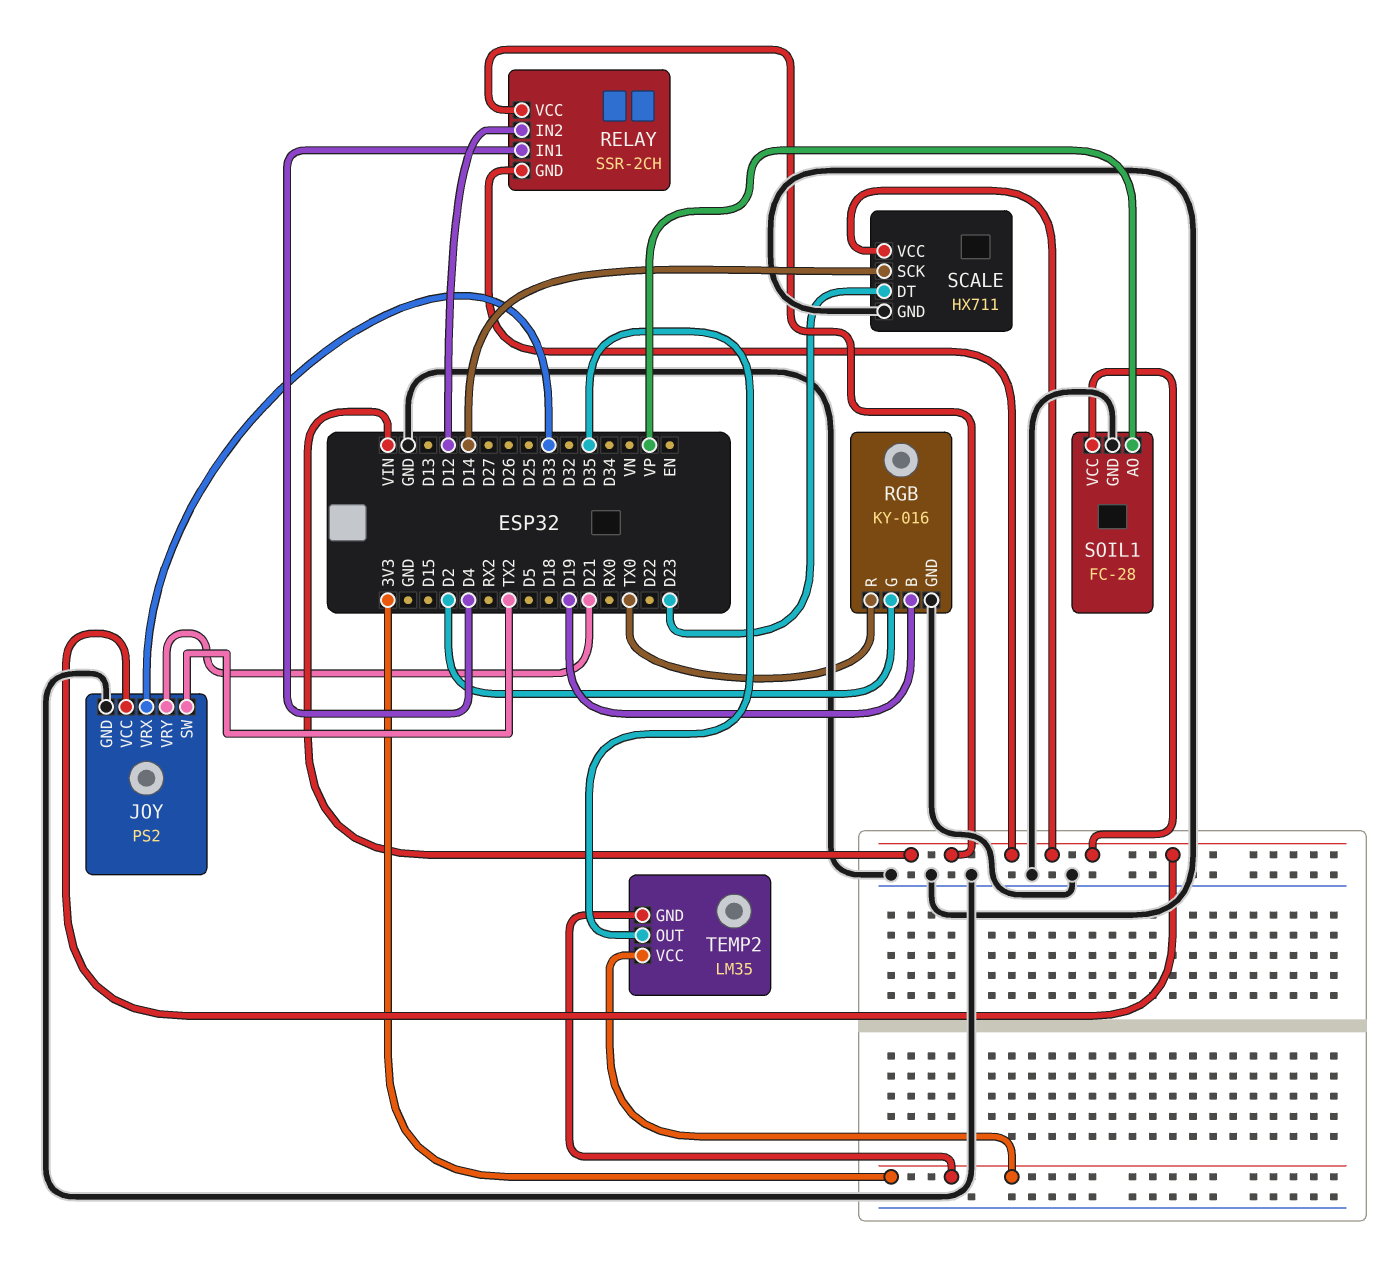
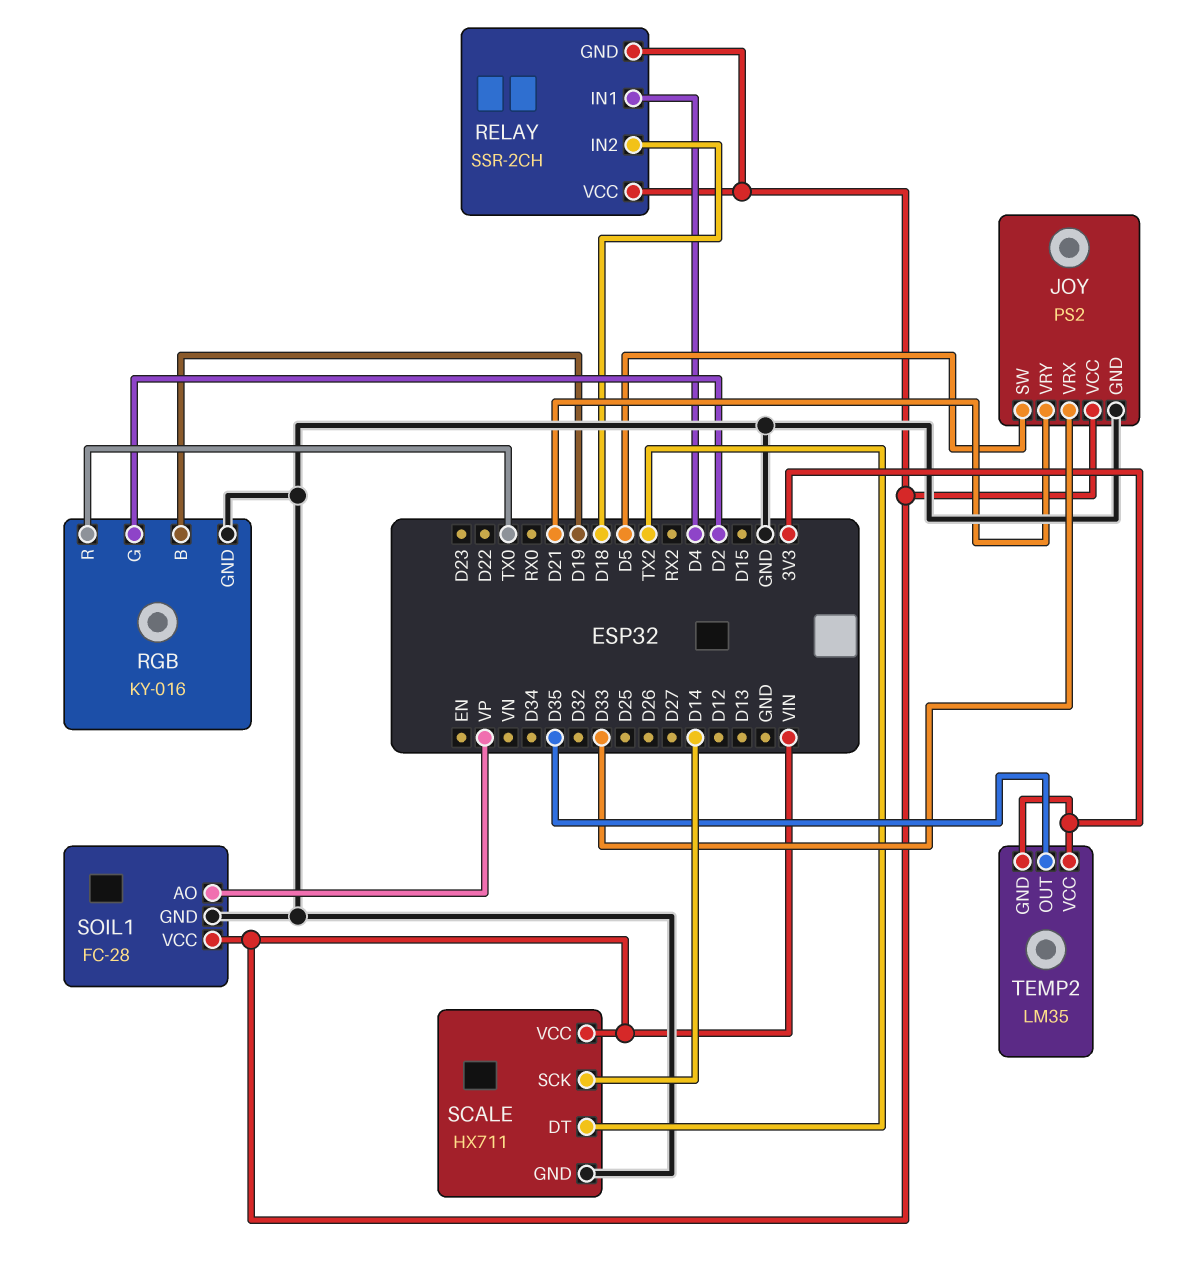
JOY pin SW: TX2 -> D5
RELAY pin IN2: D12 -> D18
SCALE pin DT: D23 -> TX2

